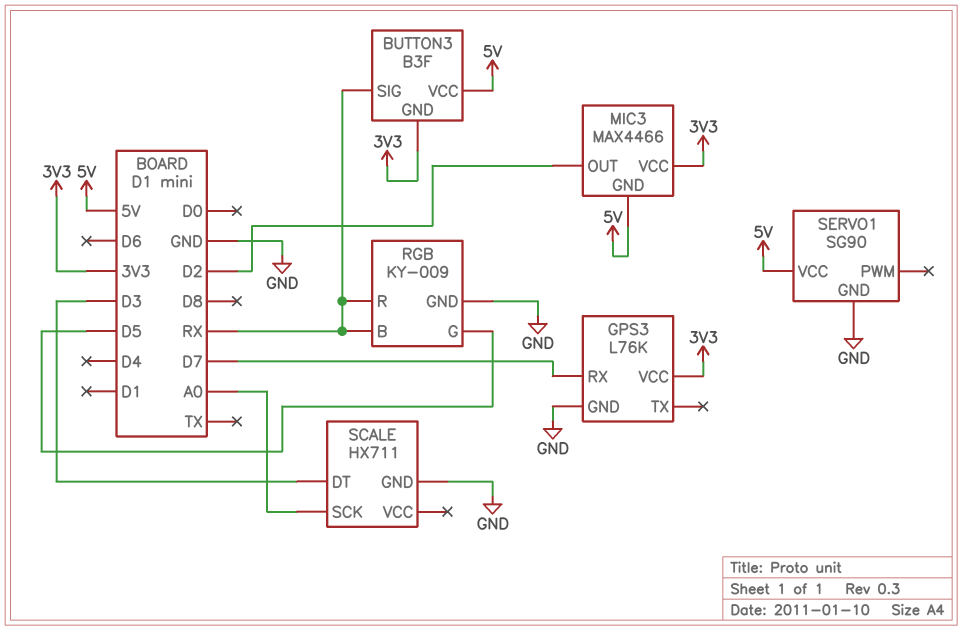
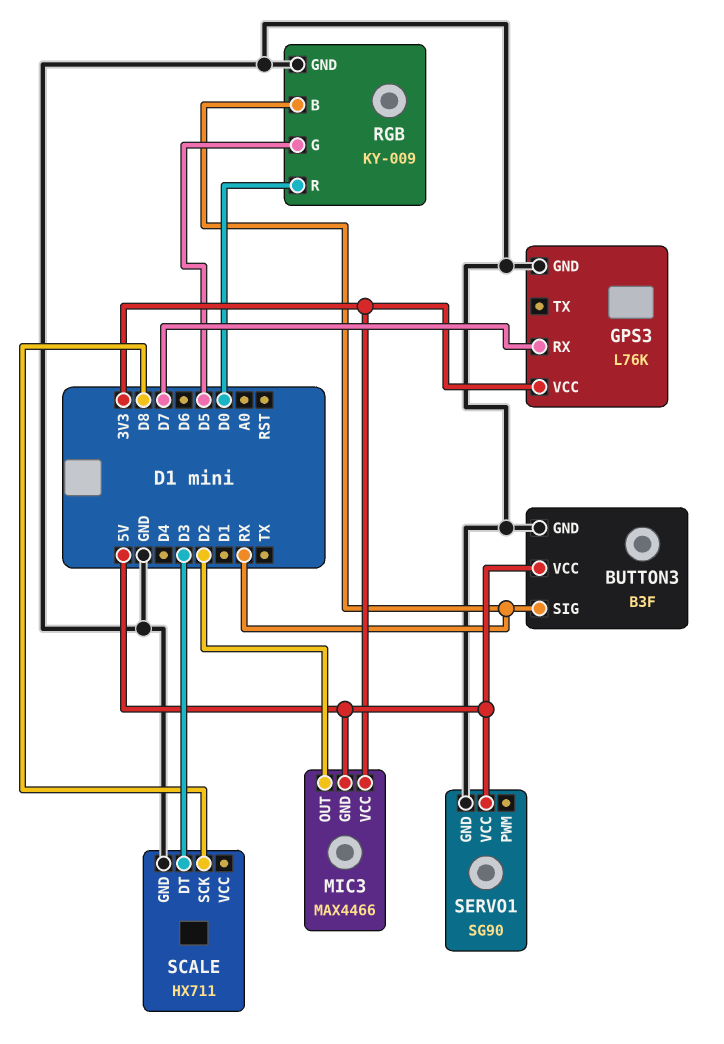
BUTTON3 pin GND: 3V3 -> GND
RGB pin R: RX -> D0
SCALE pin SCK: A0 -> D8

